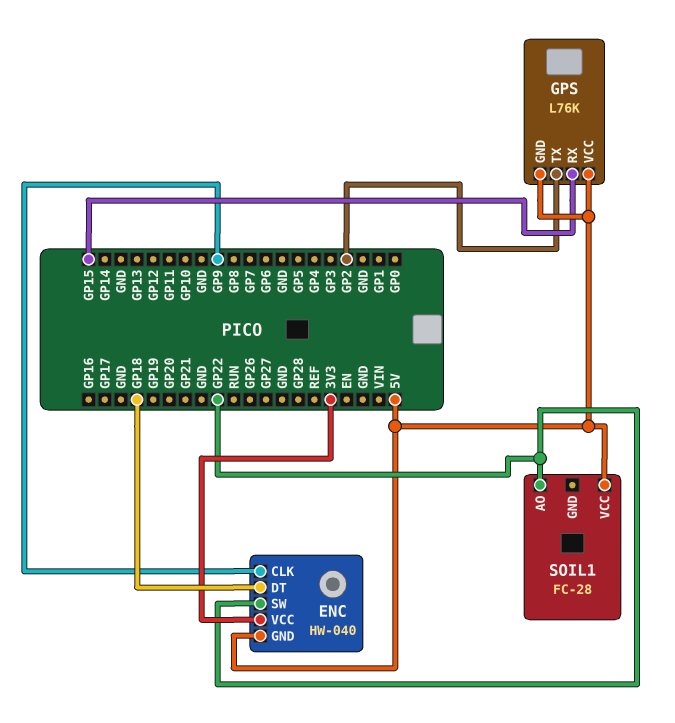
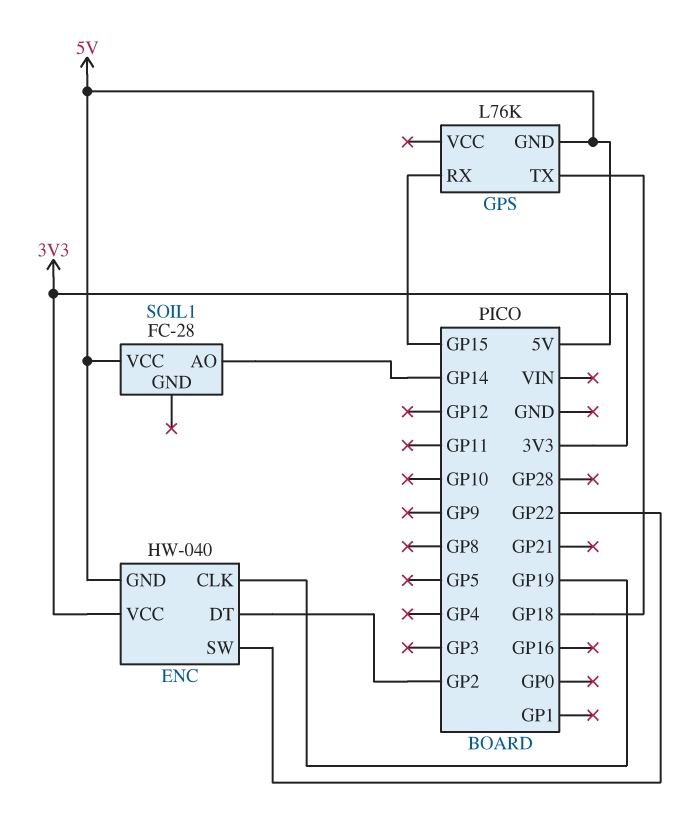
ENC pin CLK: GP9 -> GP19
ENC pin DT: GP18 -> GP2
GPS pin TX: GP2 -> GP18
GPS pin VCC: 5V -> none
SOIL1 pin AO: GP22 -> GP14

